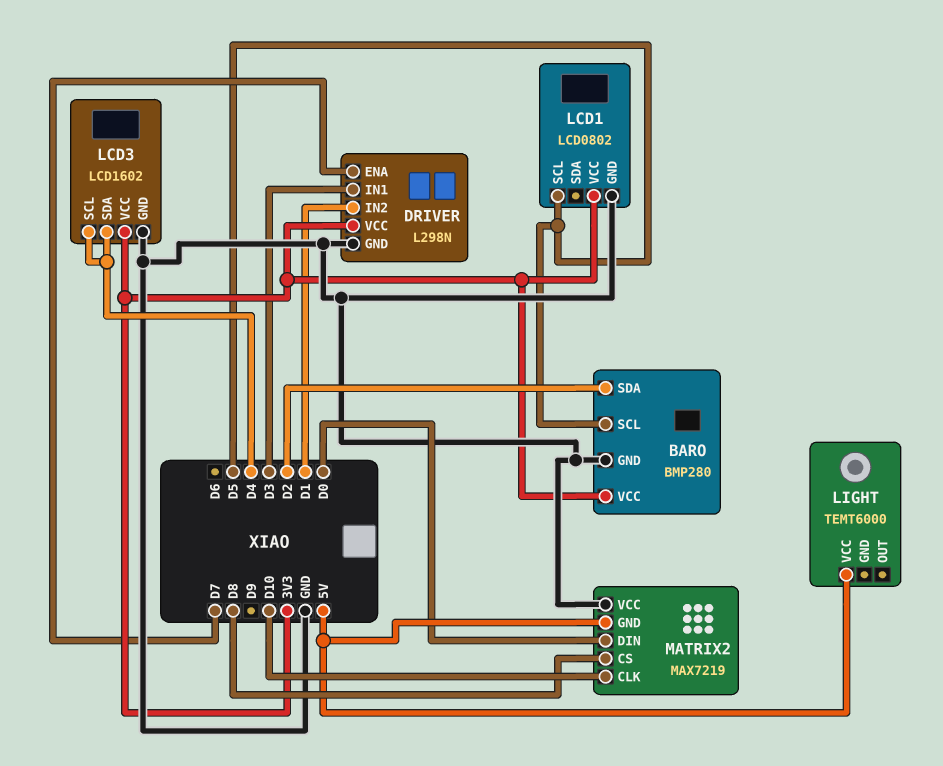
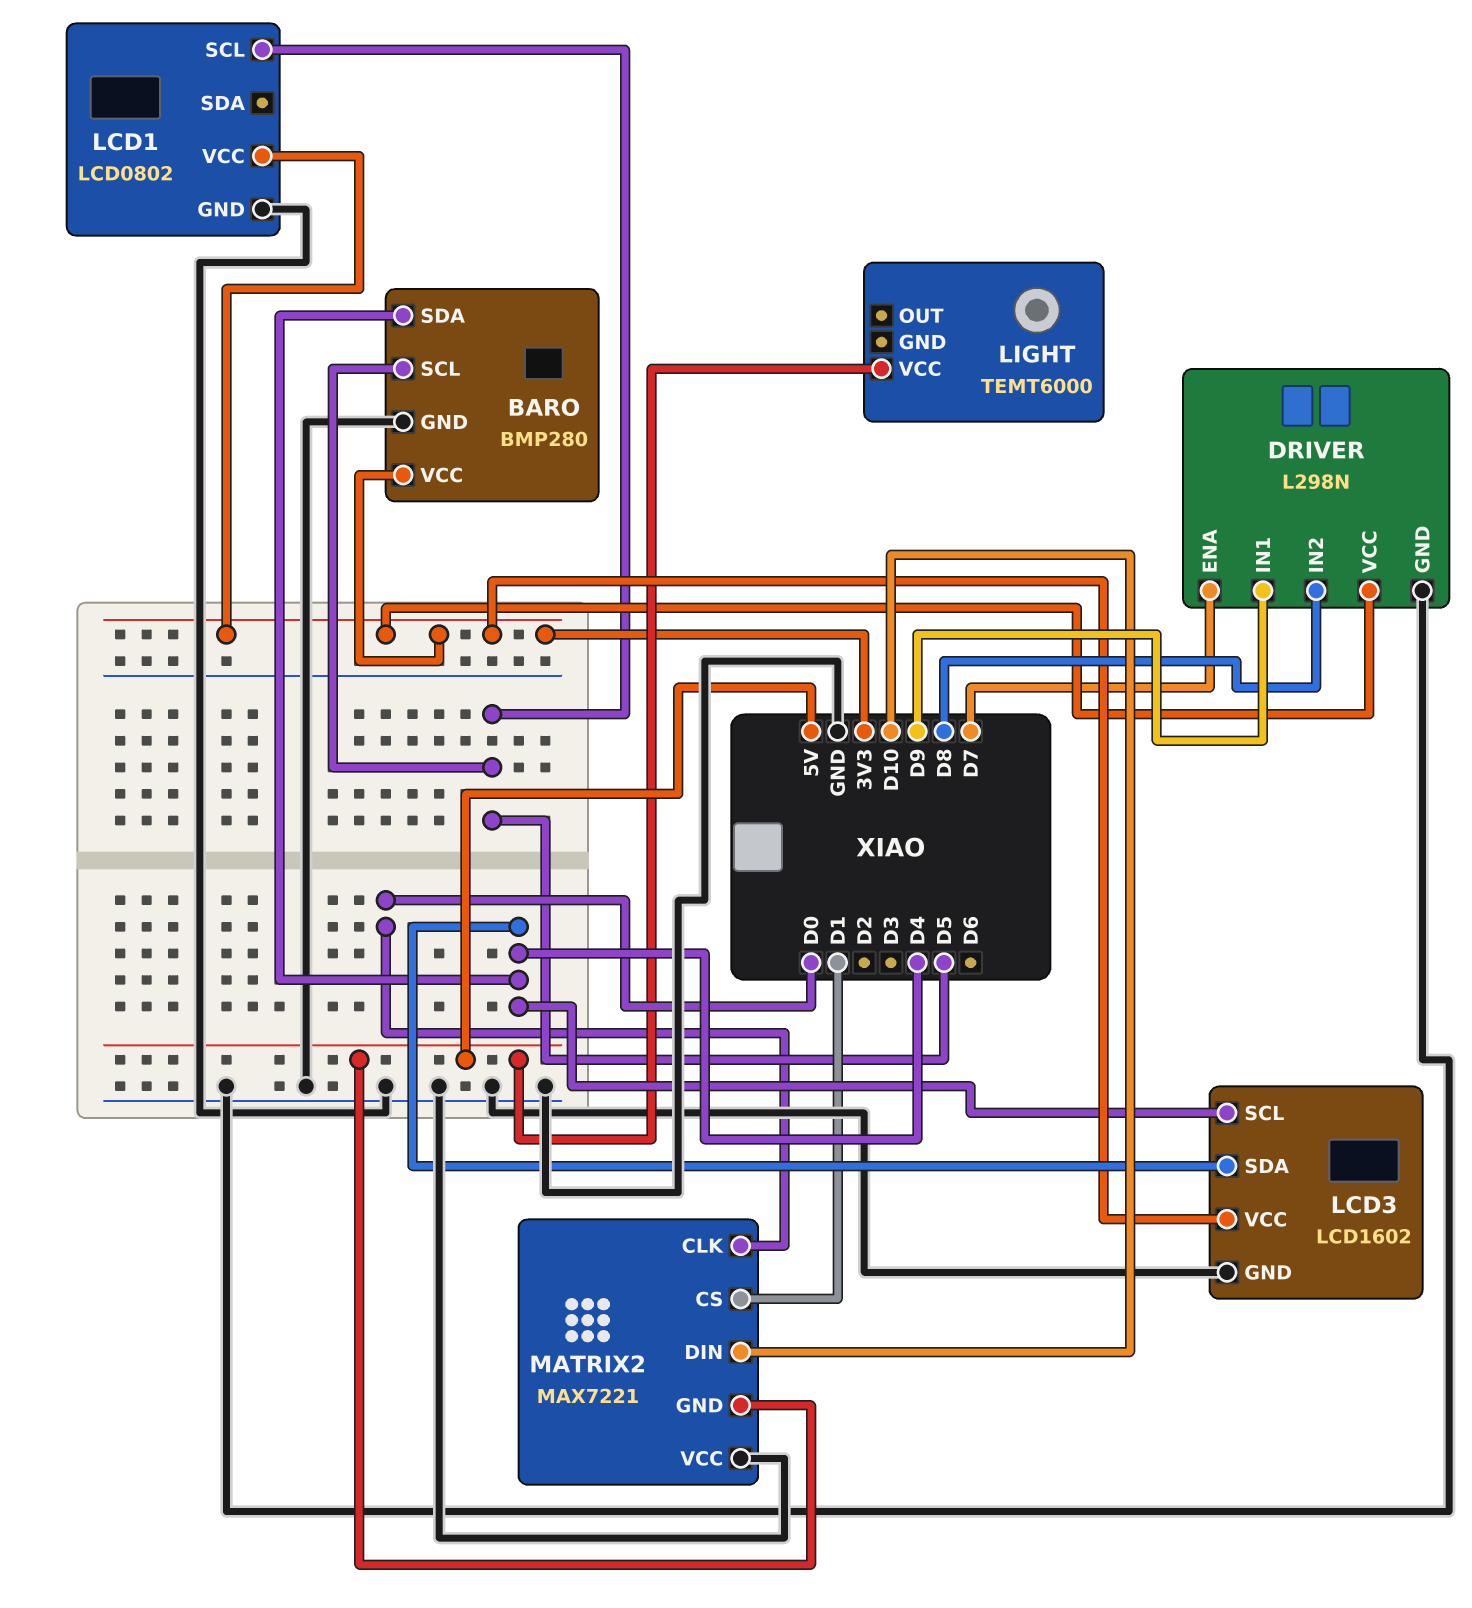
BARO pin SDA: D2 -> D4
DRIVER pin IN1: D3 -> D9
DRIVER pin IN2: D1 -> D8
MATRIX2: MAX7219 -> MAX7221
MATRIX2 pin CLK: D10 -> D0
MATRIX2 pin CS: D8 -> D1
MATRIX2 pin DIN: D0 -> D10

